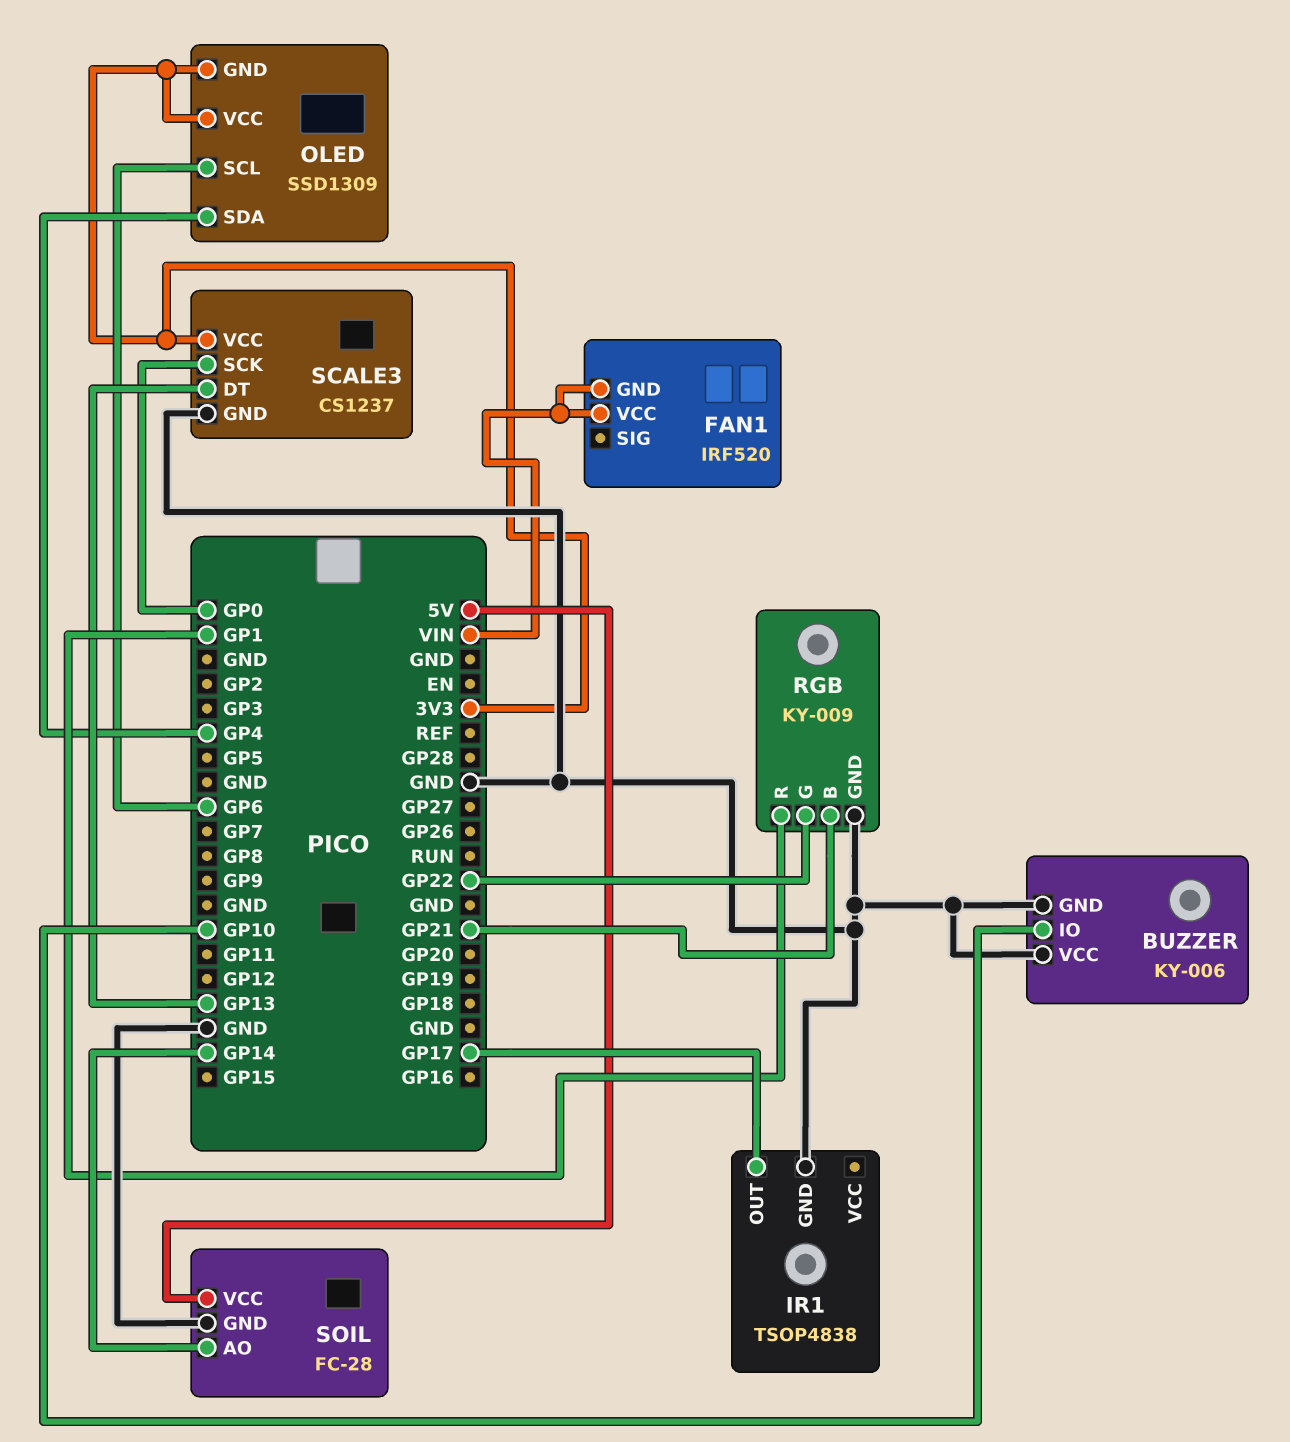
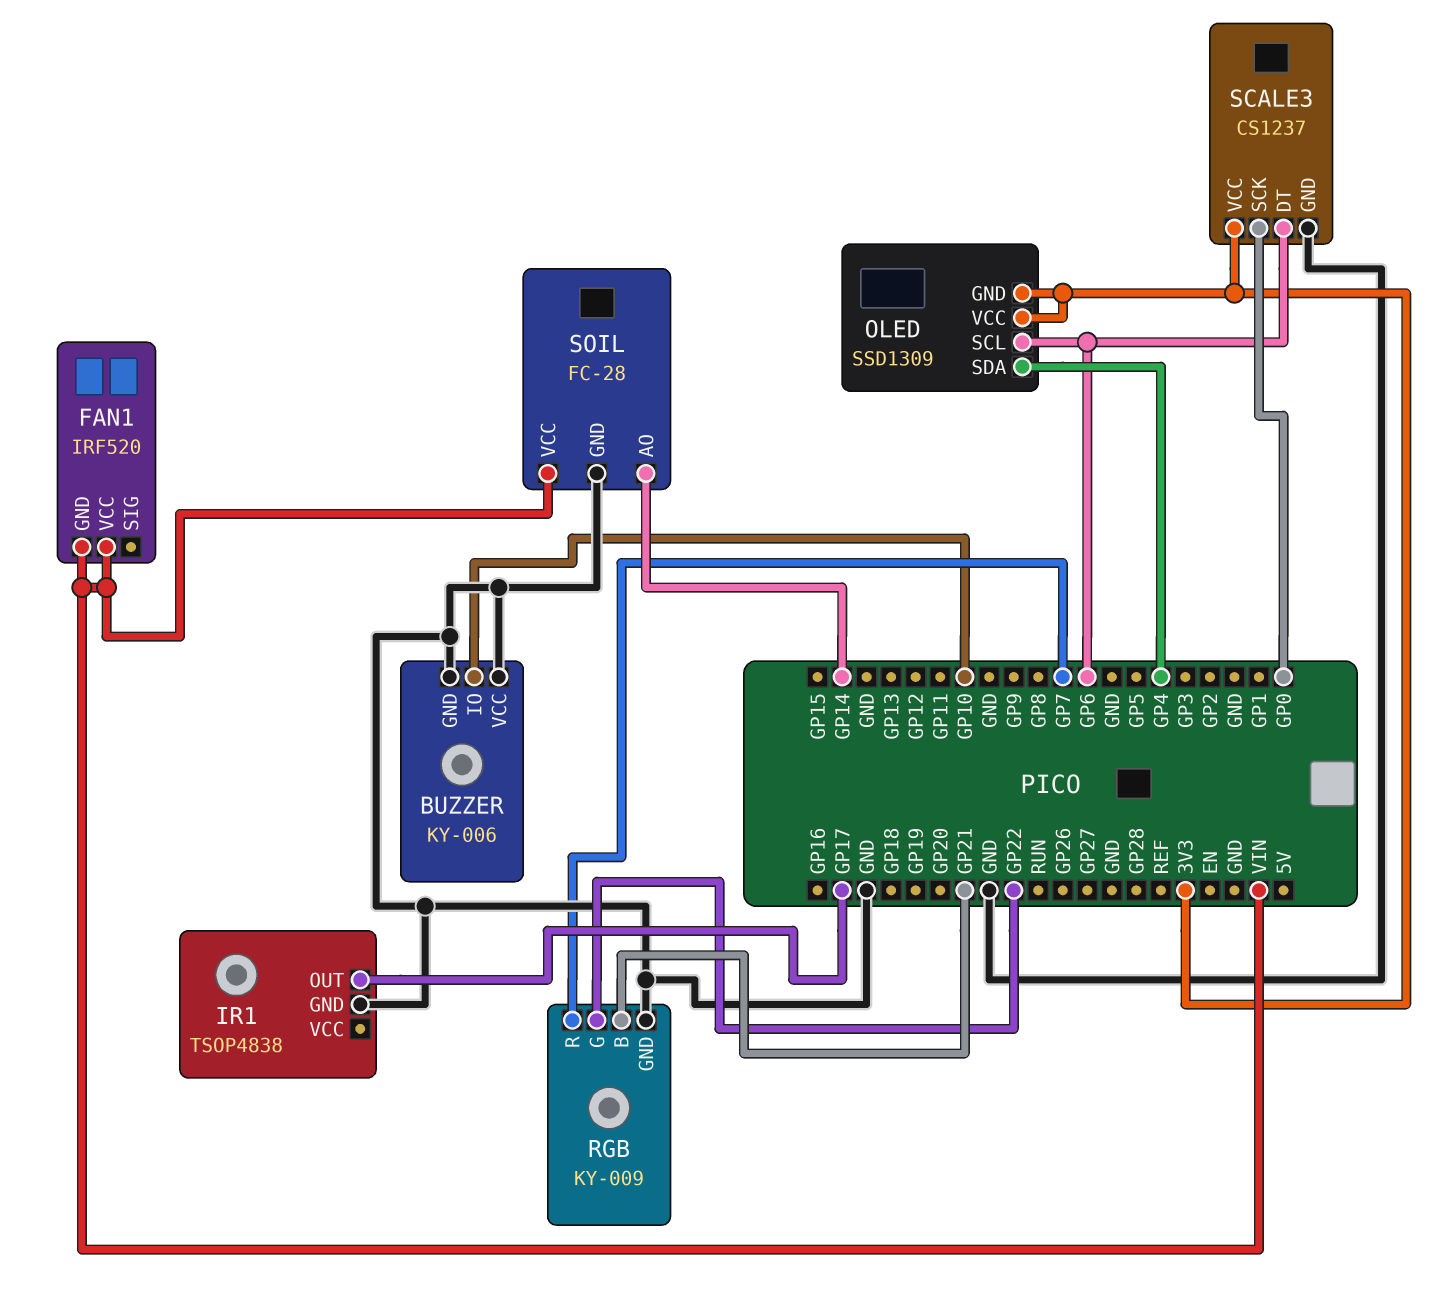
RGB pin R: GP1 -> GP7
SCALE3 pin DT: GP13 -> GP6
SOIL pin VCC: 5V -> VIN

